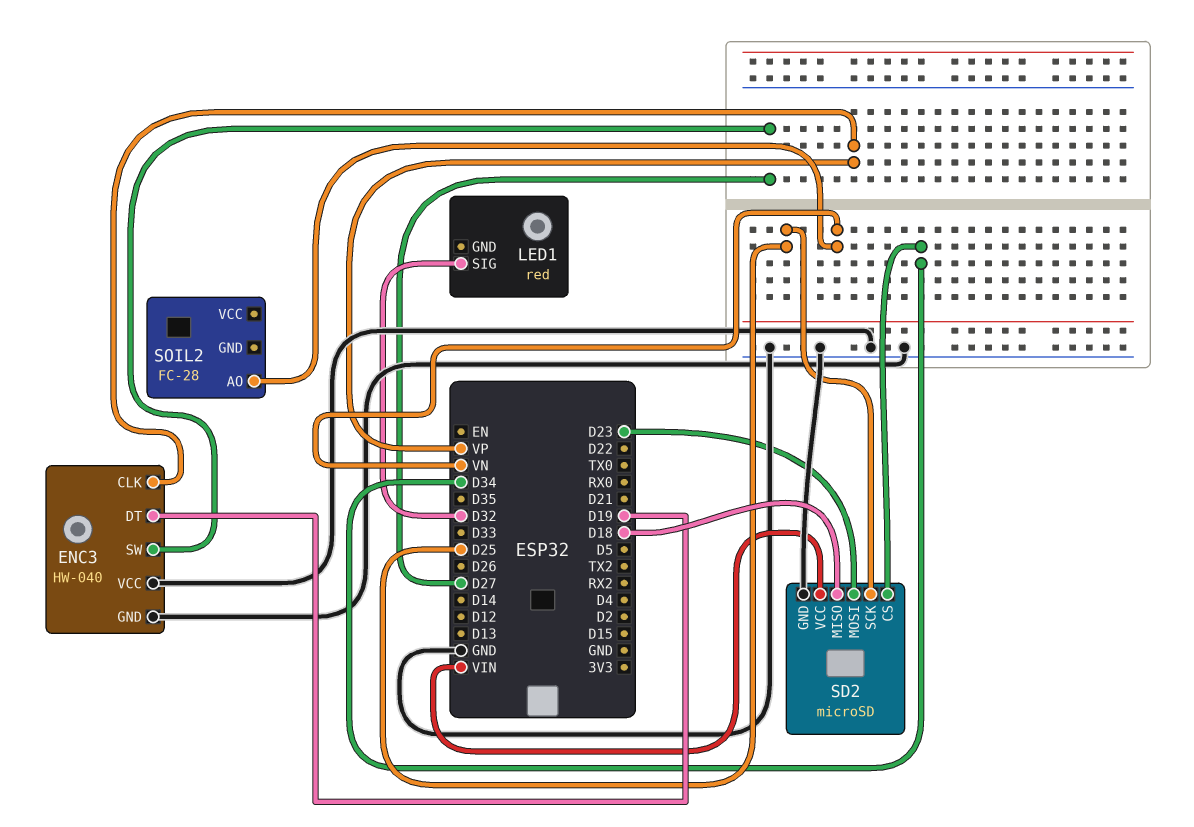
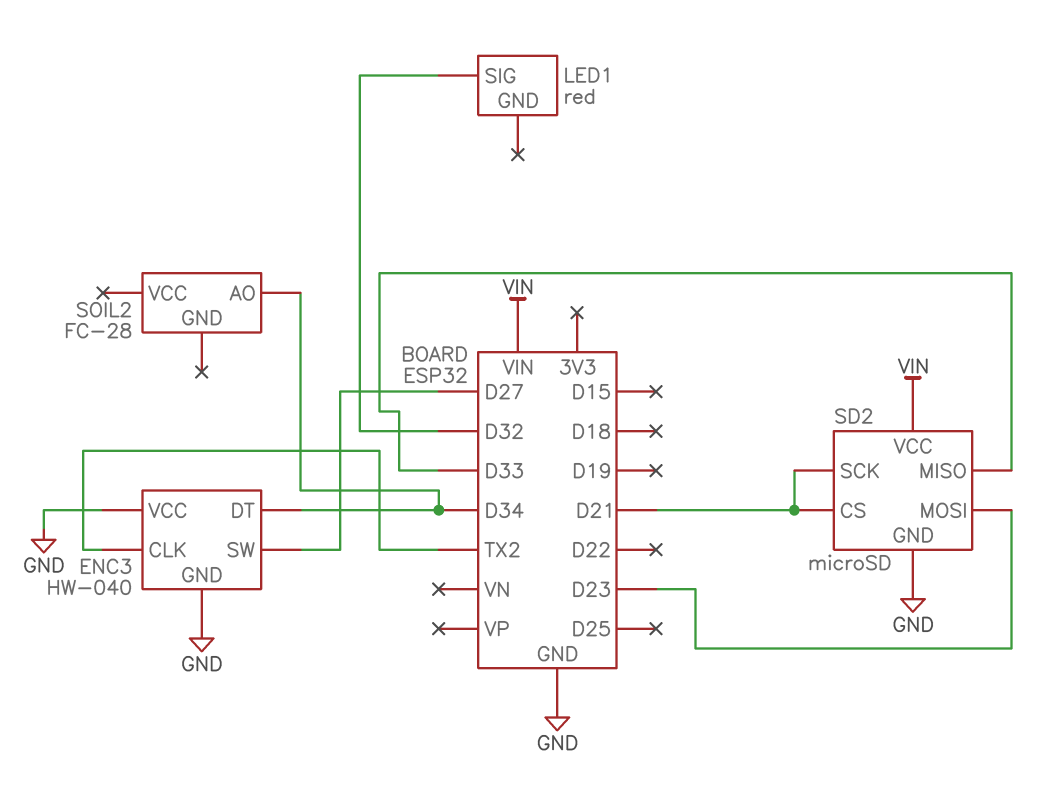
ENC3 pin CLK: VP -> TX2
ENC3 pin DT: D19 -> D34
SD2 pin CS: D34 -> D21
SD2 pin MISO: D18 -> D33
SD2 pin SCK: D25 -> D21
SOIL2 pin AO: VN -> D34

